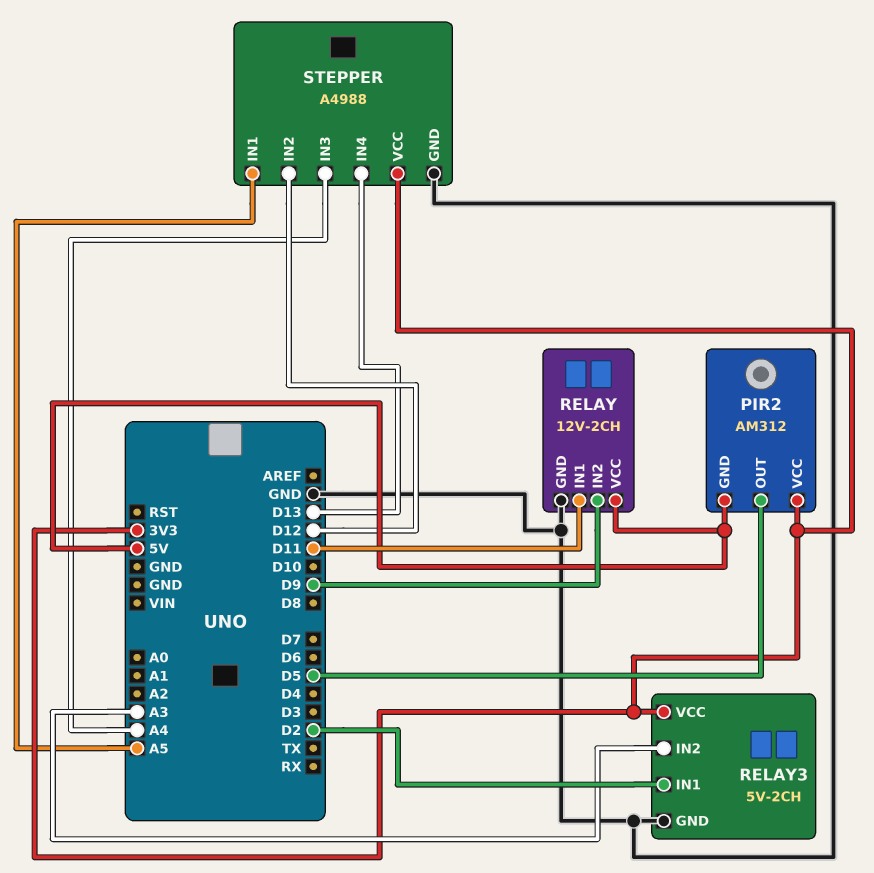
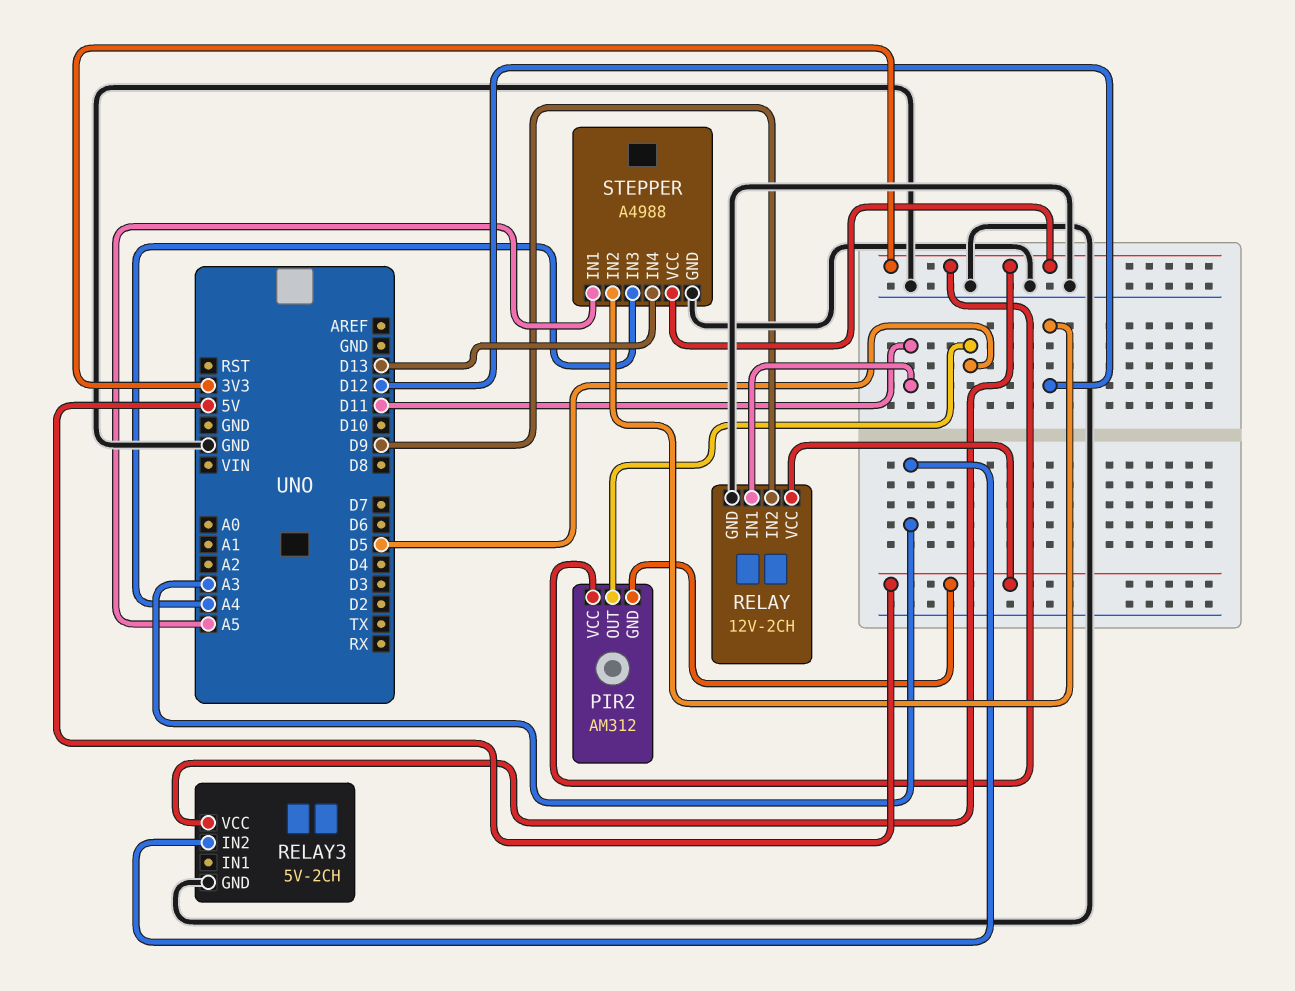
RELAY3 pin IN1: D2 -> none

